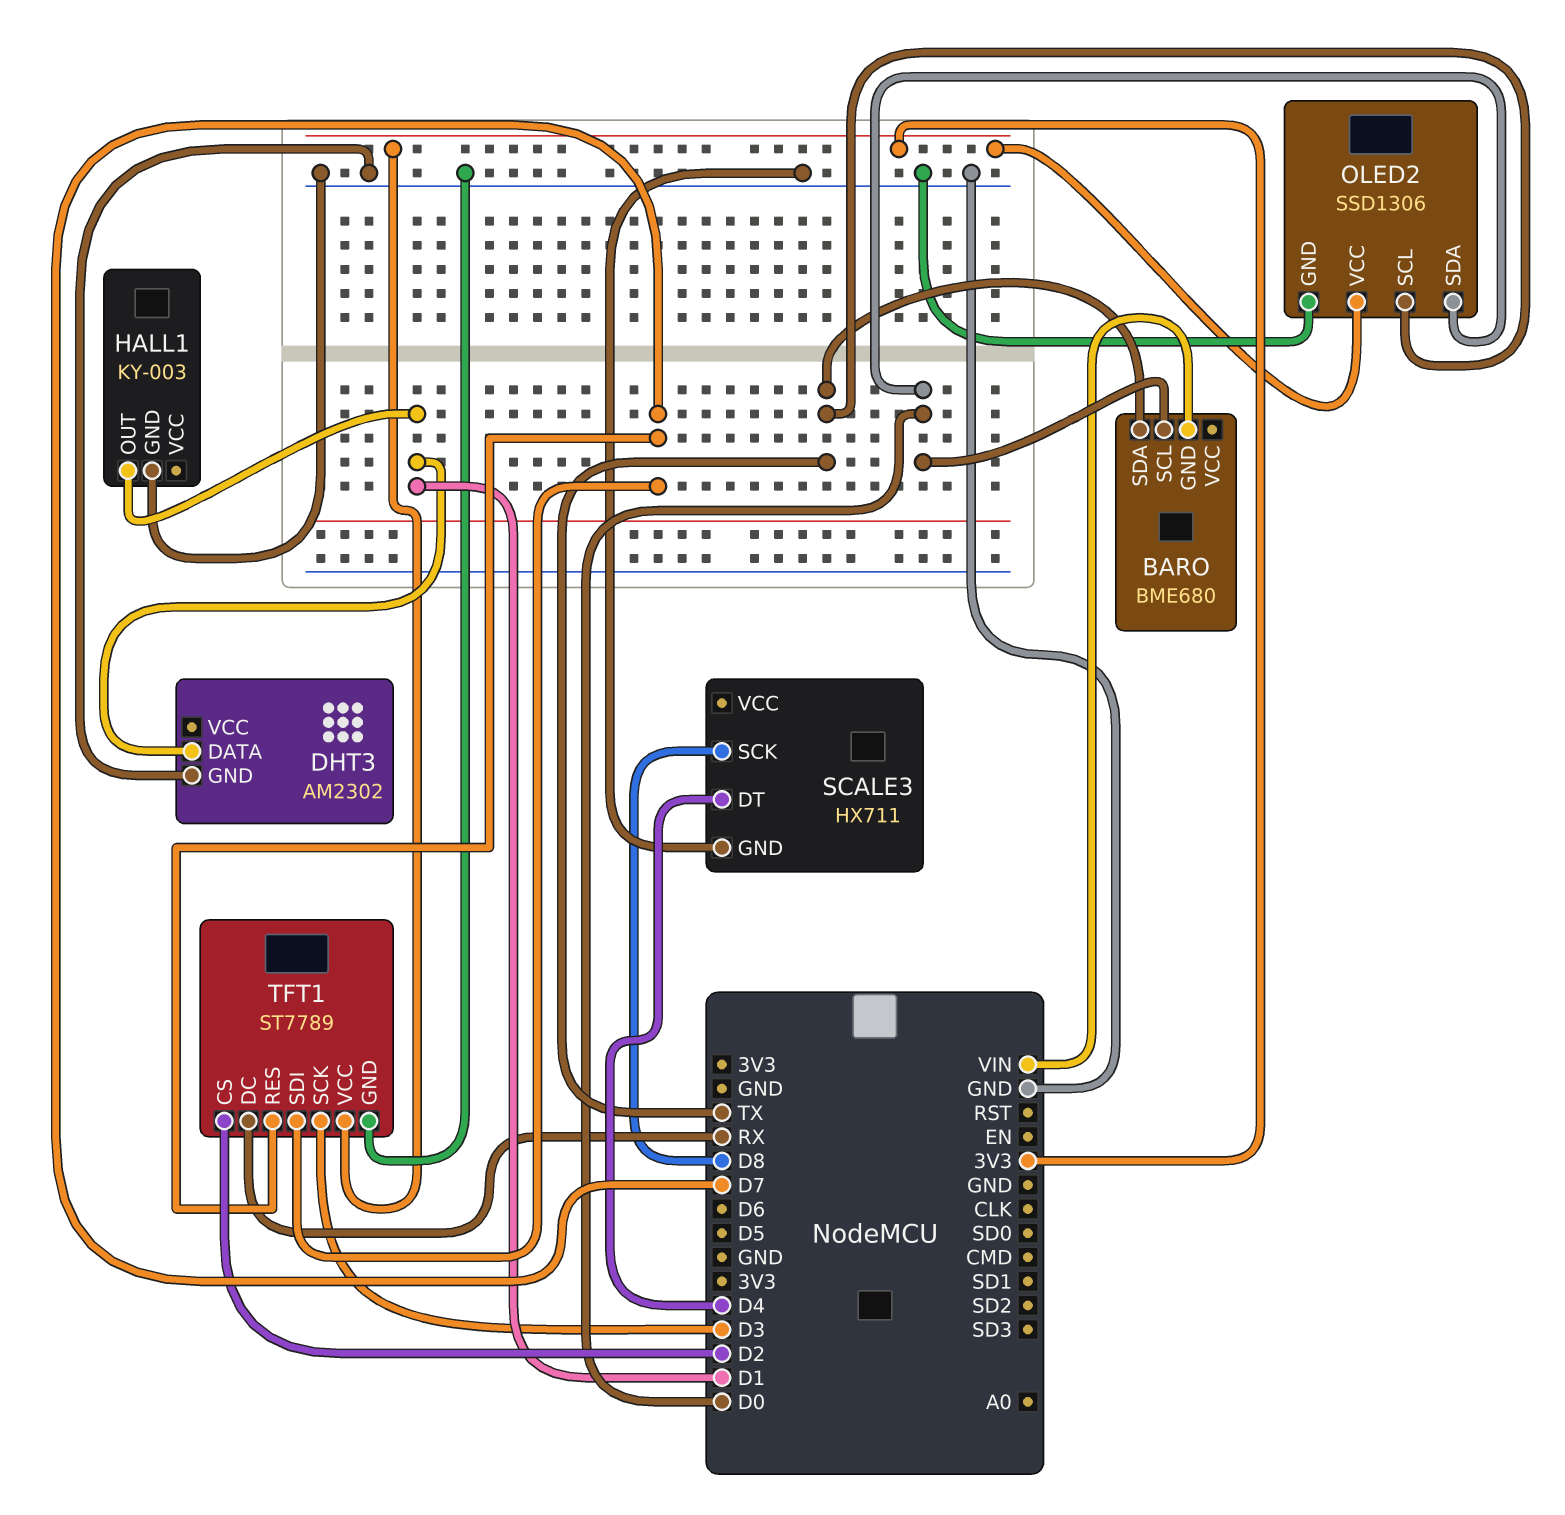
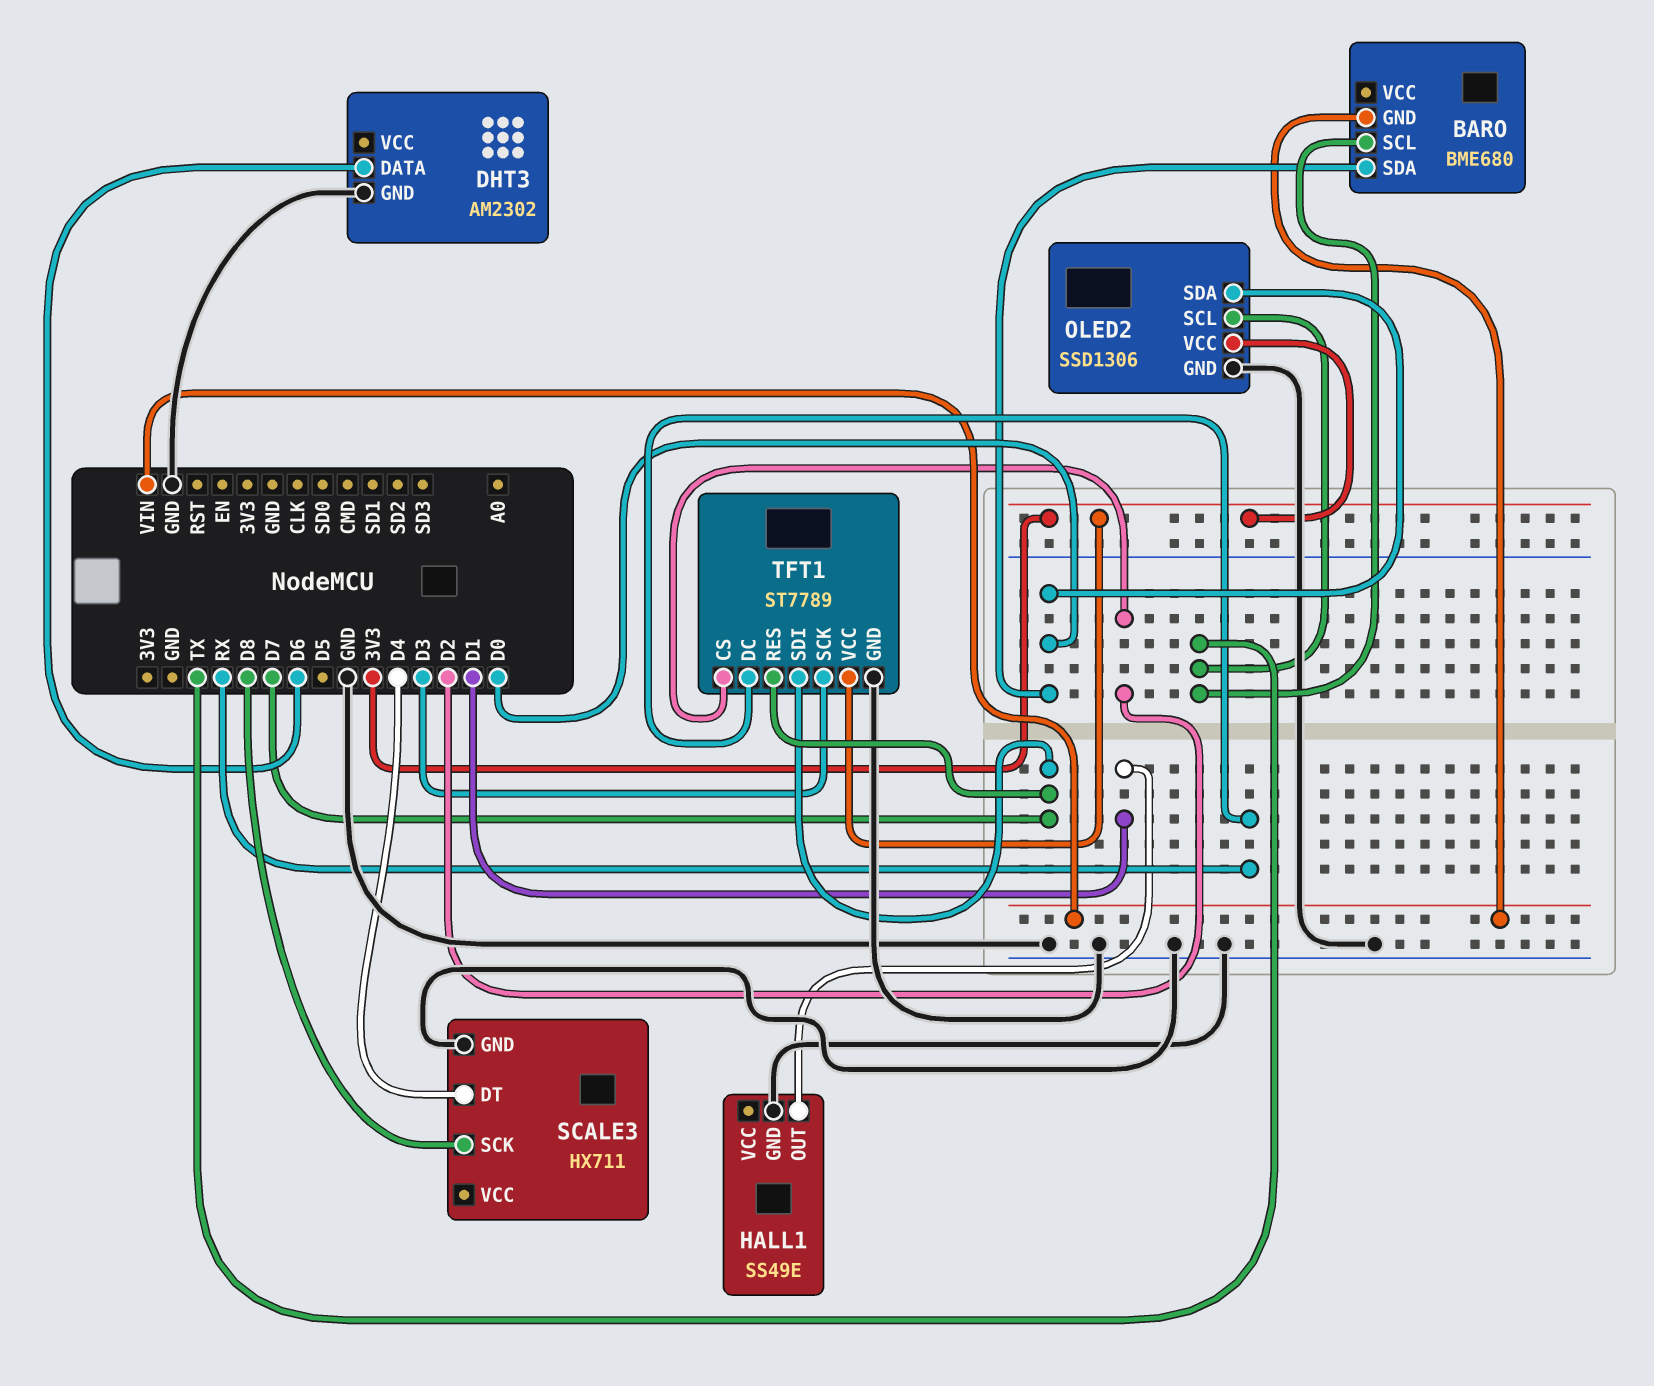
BARO pin SCL: D0 -> TX
BARO pin SDA: TX -> D0
DHT3 pin DATA: D1 -> D6
HALL1: KY-003 -> SS49E

